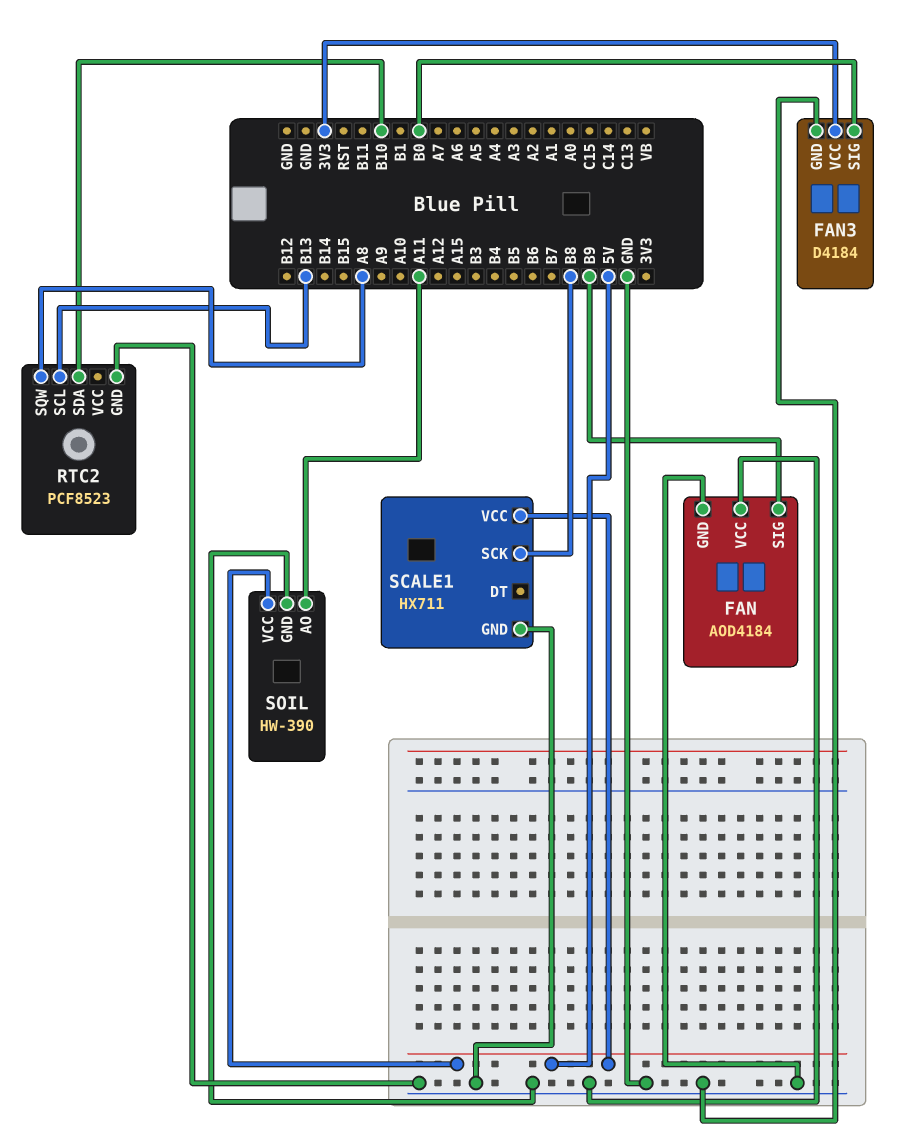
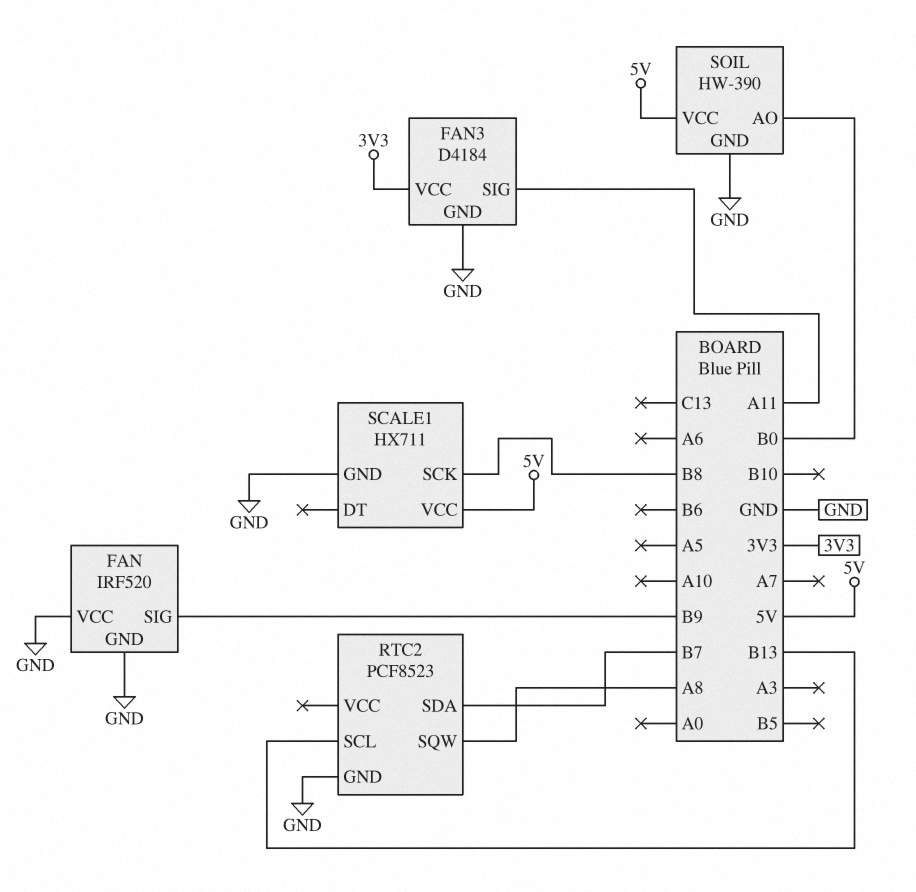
FAN: AOD4184 -> IRF520
FAN3 pin SIG: B0 -> A11
RTC2 pin SDA: B10 -> B7
SOIL pin AO: A11 -> B0

